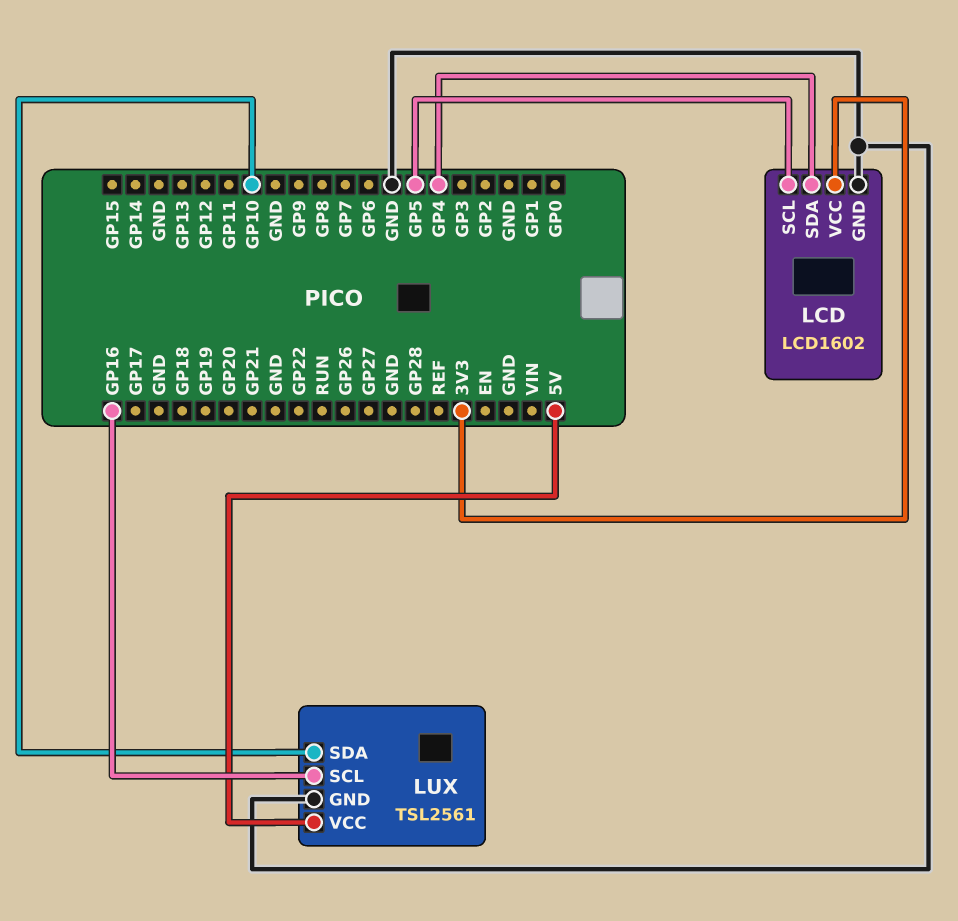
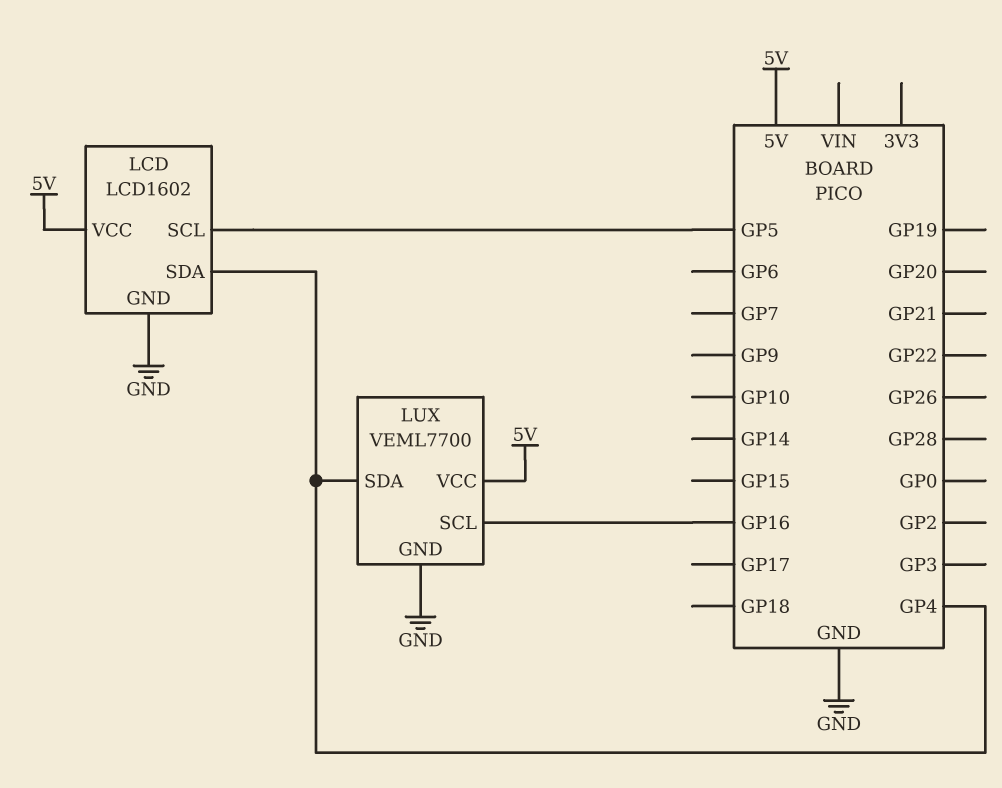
LCD pin VCC: 3V3 -> 5V
LUX: TSL2561 -> VEML7700
LUX pin SDA: GP10 -> GP4

